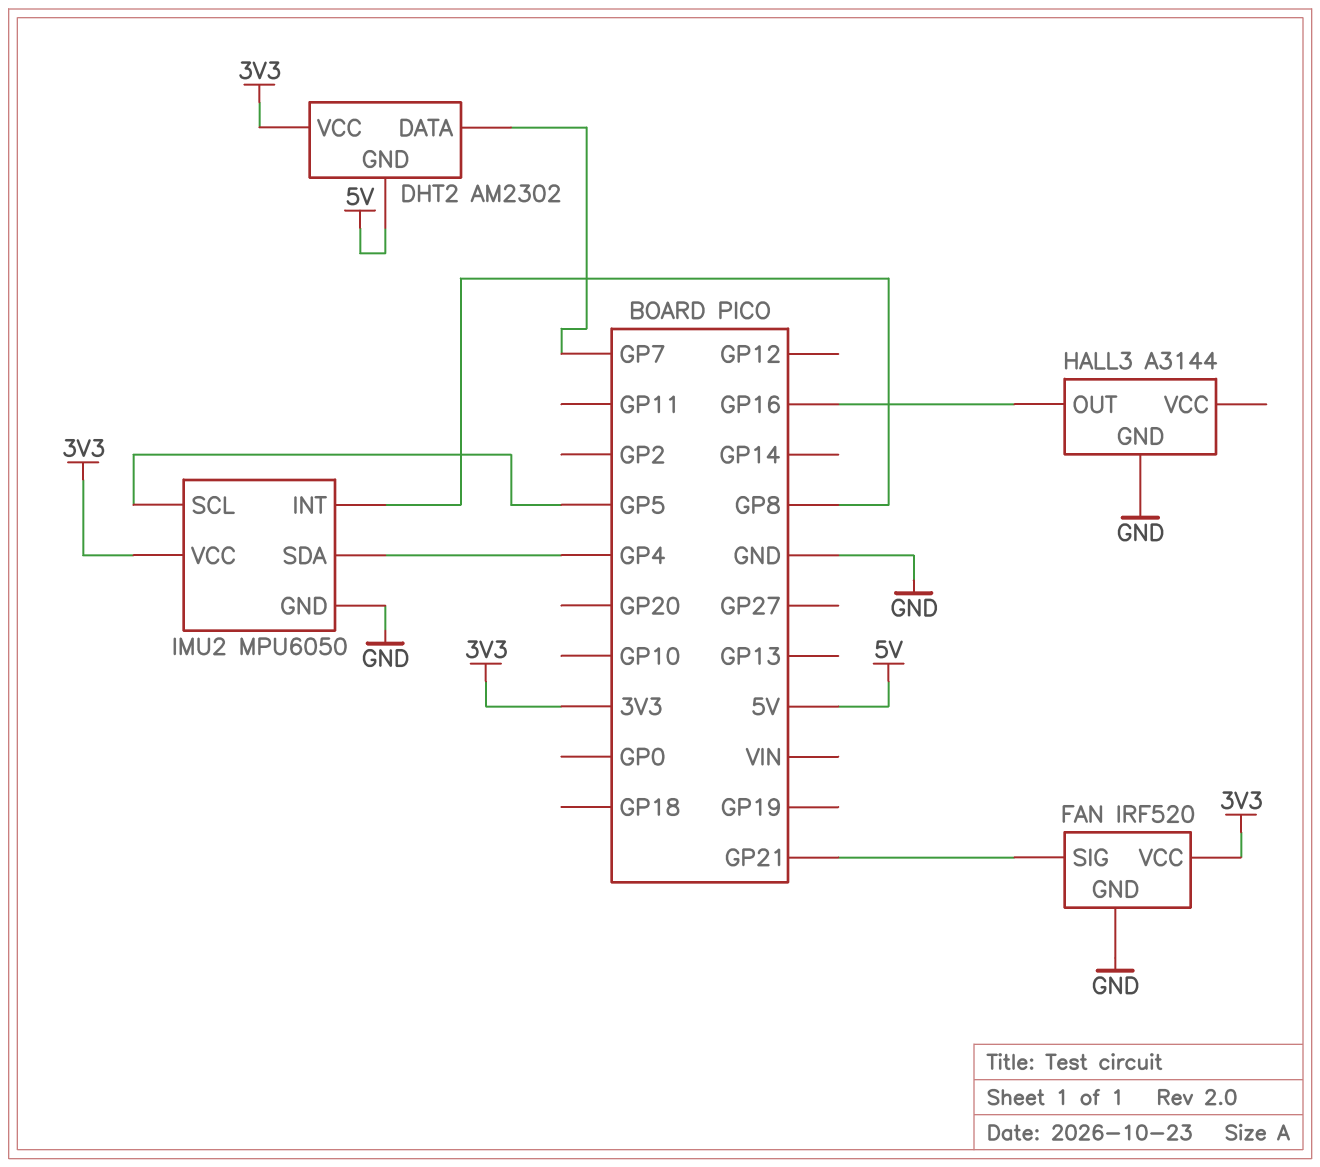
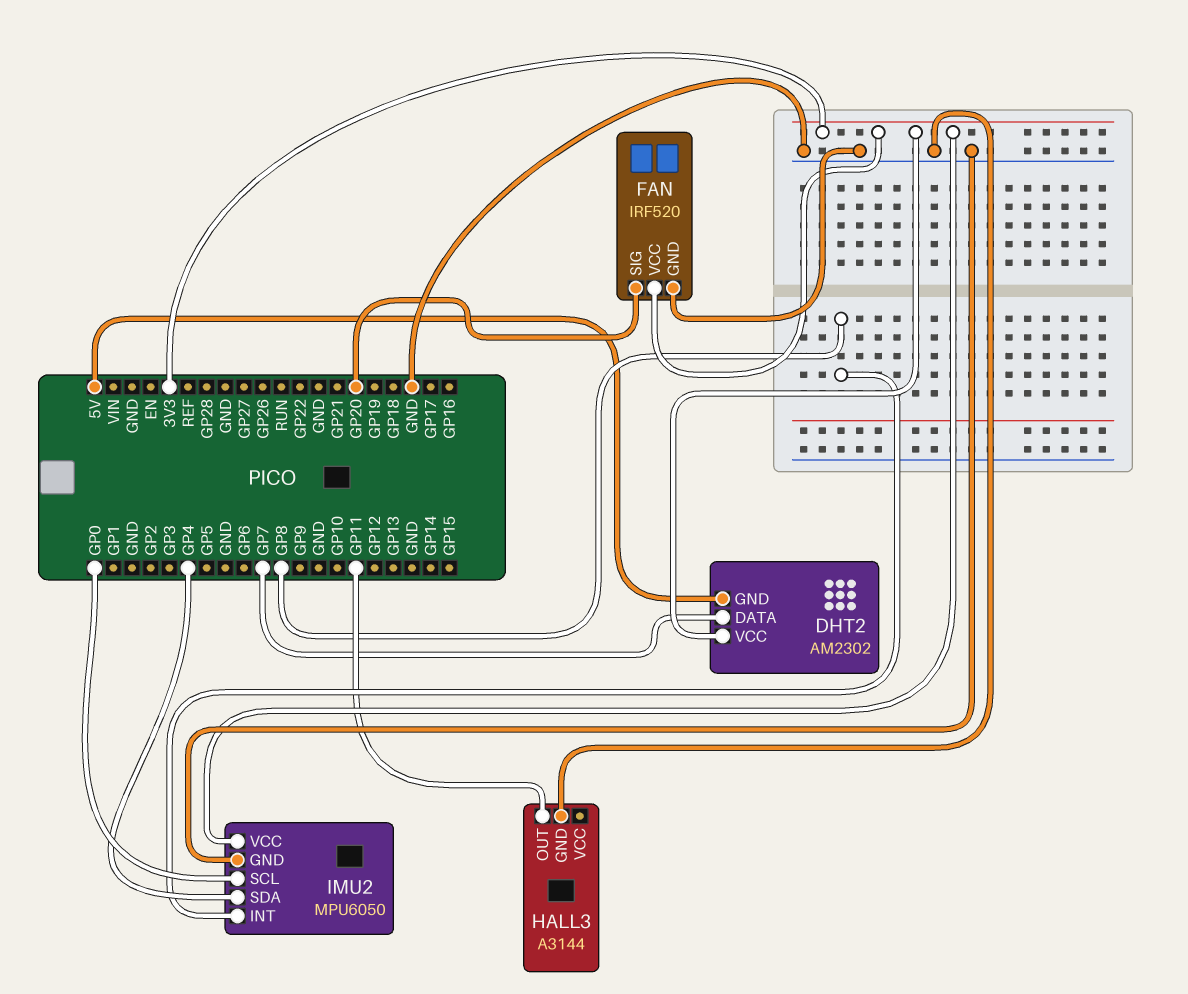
FAN pin SIG: GP21 -> GP20
HALL3 pin OUT: GP16 -> GP11
IMU2 pin SCL: GP5 -> GP0

